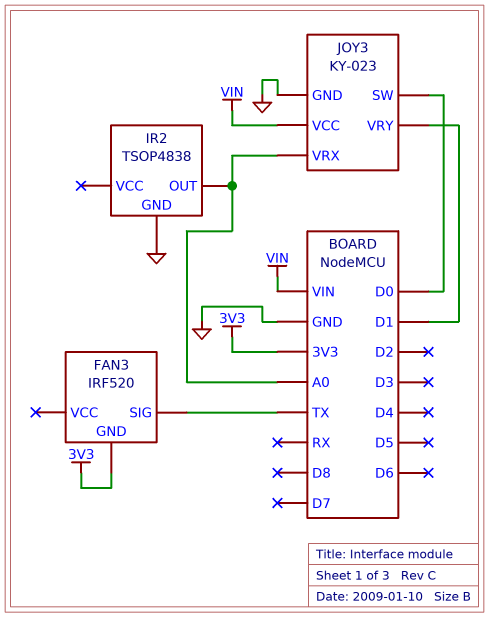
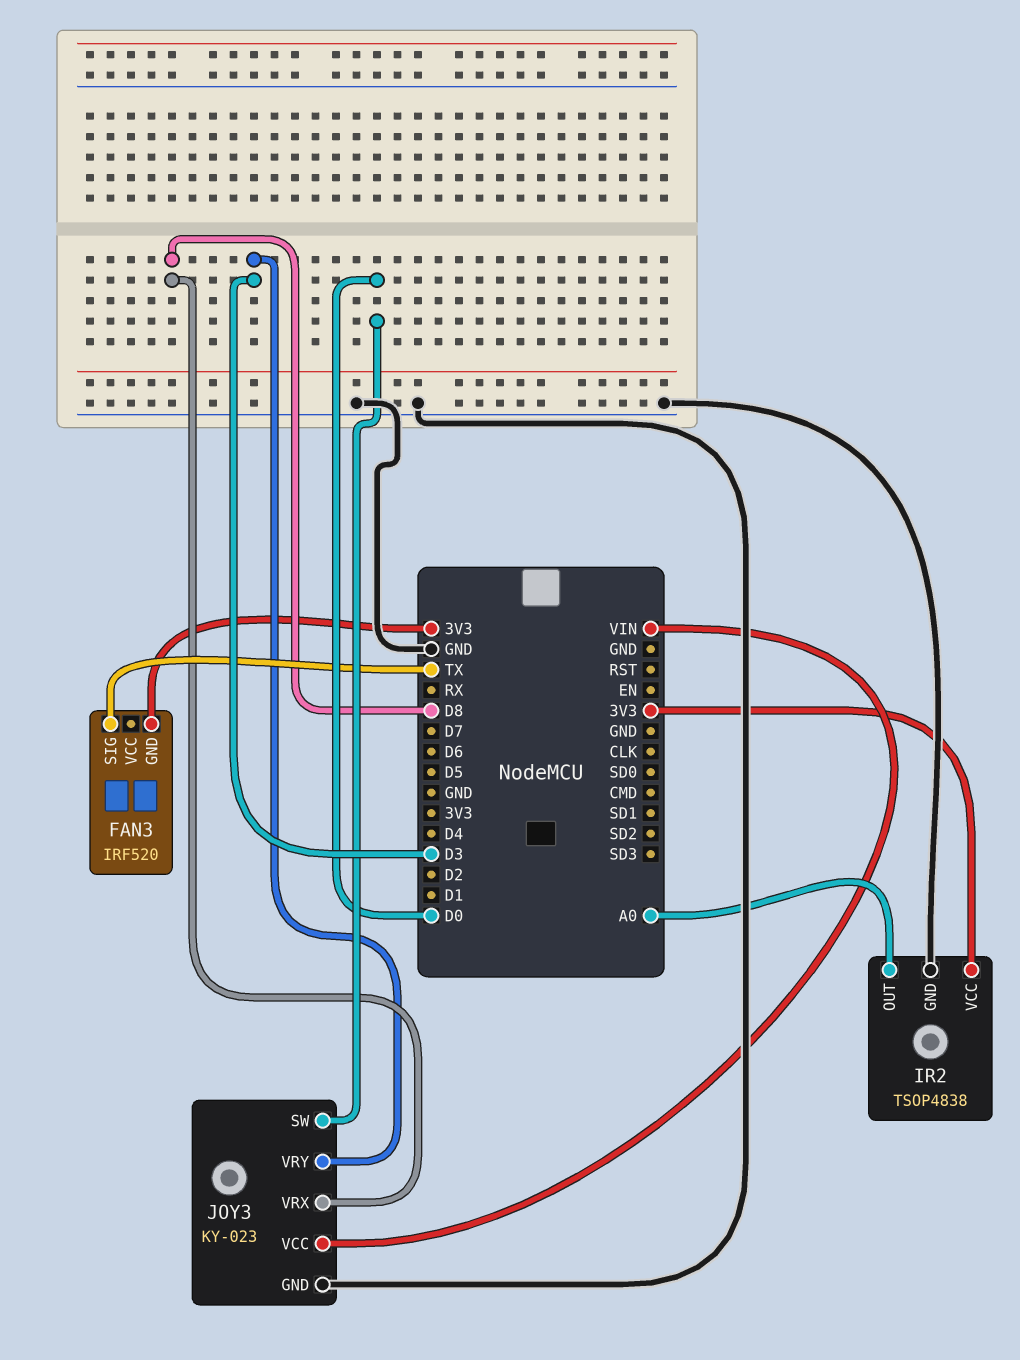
IR2 pin VCC: none -> 3V3
JOY3 pin VRX: A0 -> D8
JOY3 pin VRY: D1 -> D3

